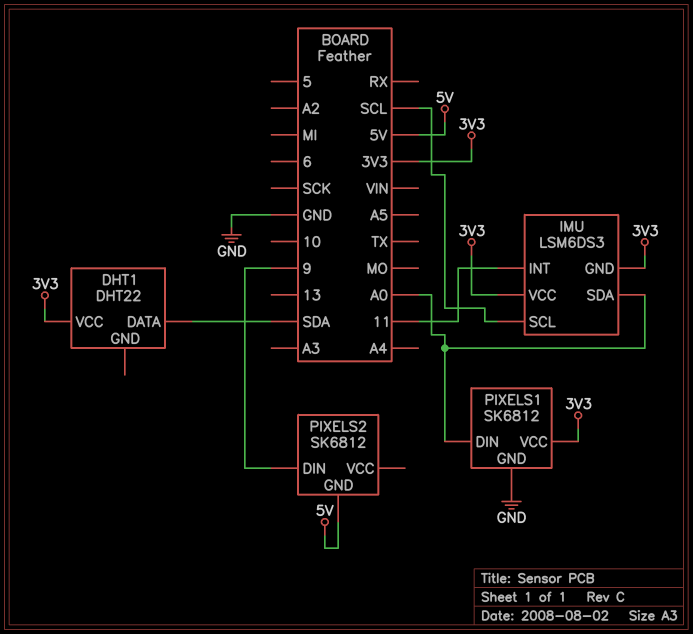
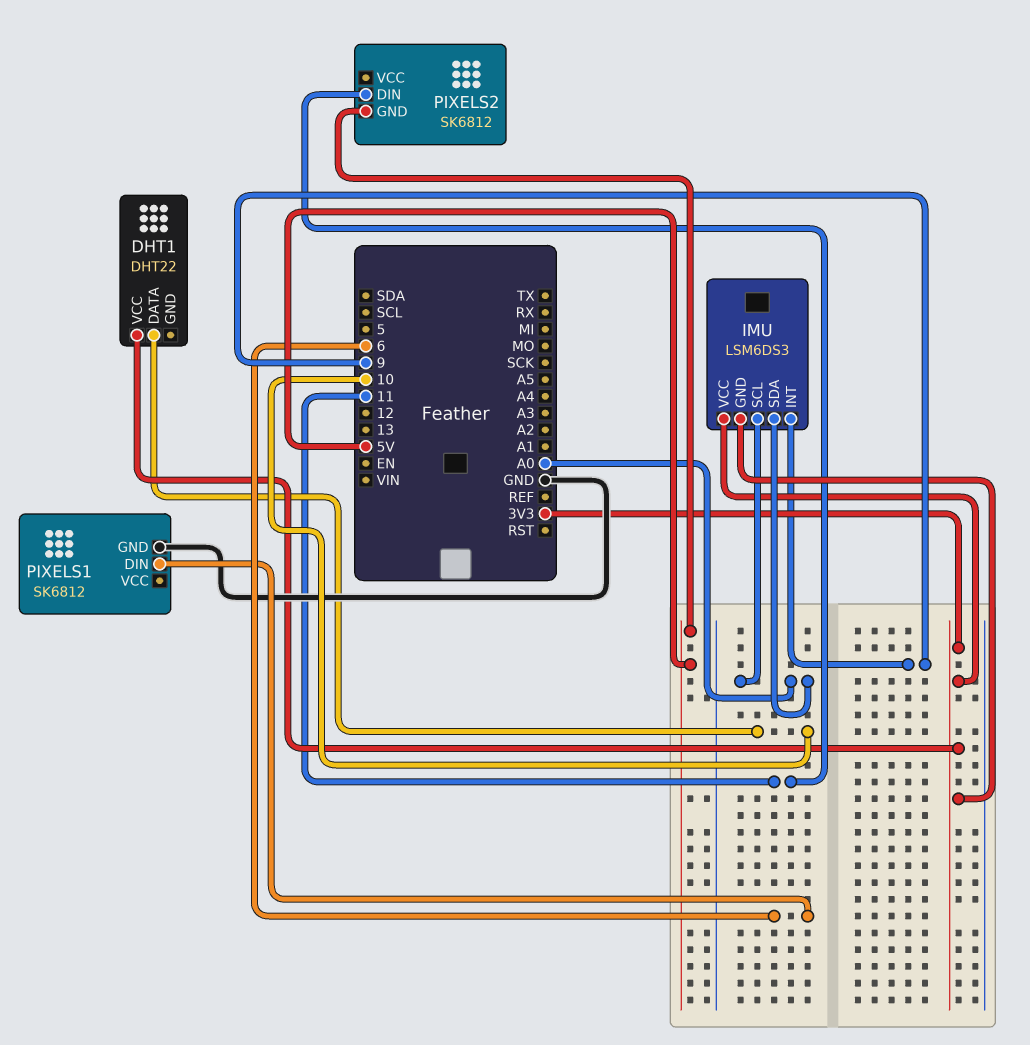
DHT1 pin DATA: SDA -> 10
IMU pin INT: 11 -> 9
IMU pin SCL: SCL -> A0
PIXELS1 pin DIN: A0 -> 6
PIXELS1 pin VCC: 3V3 -> none
PIXELS2 pin DIN: 9 -> 11

